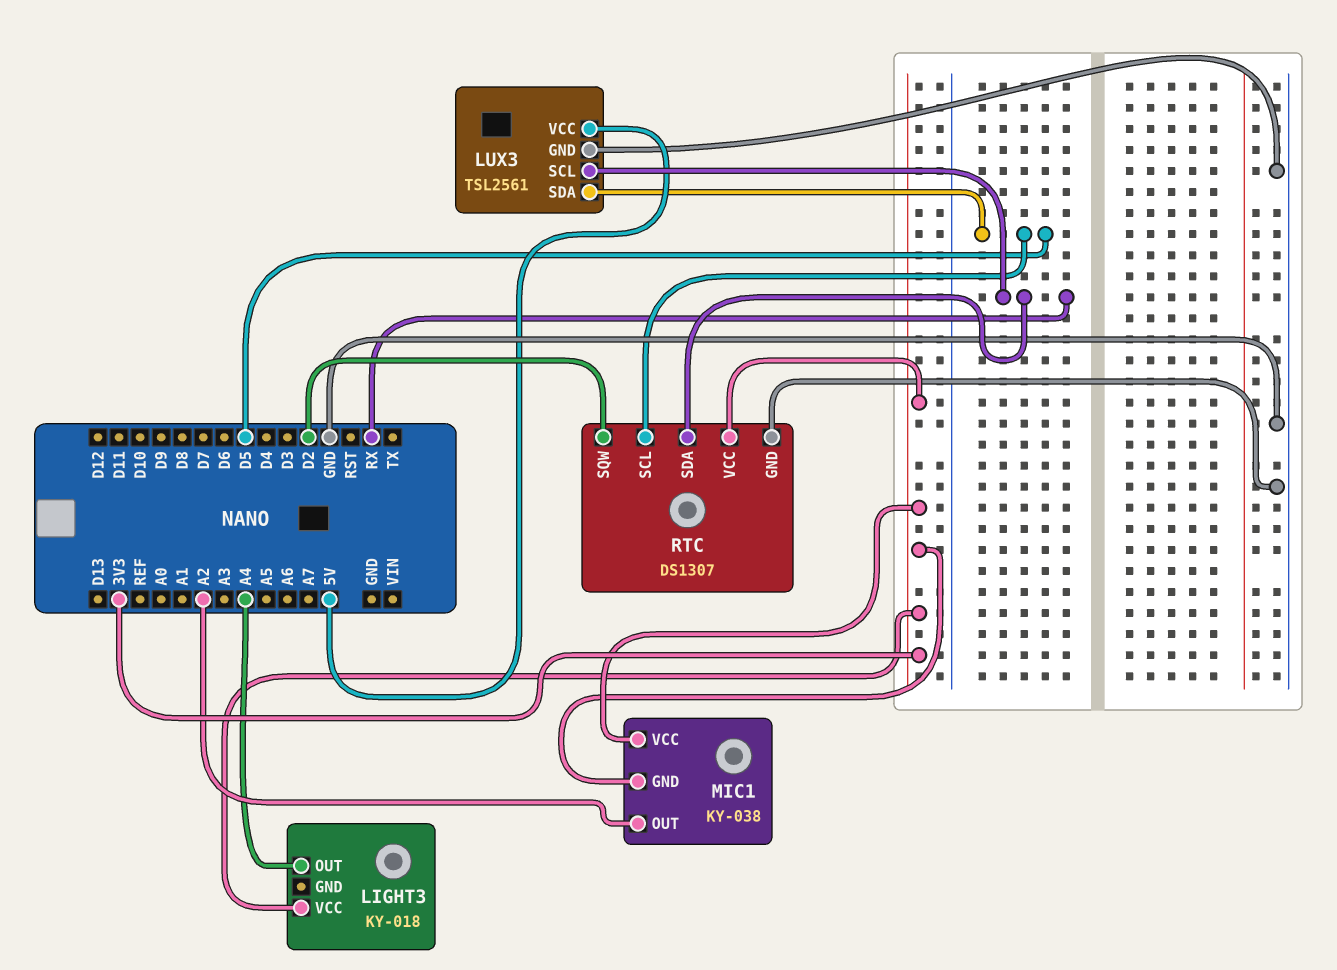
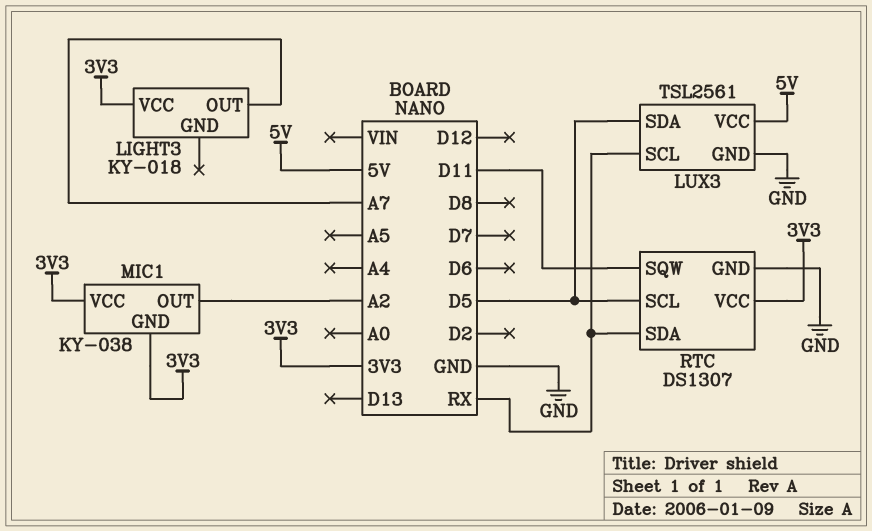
LIGHT3 pin OUT: A4 -> A7
RTC pin SQW: D2 -> D11

